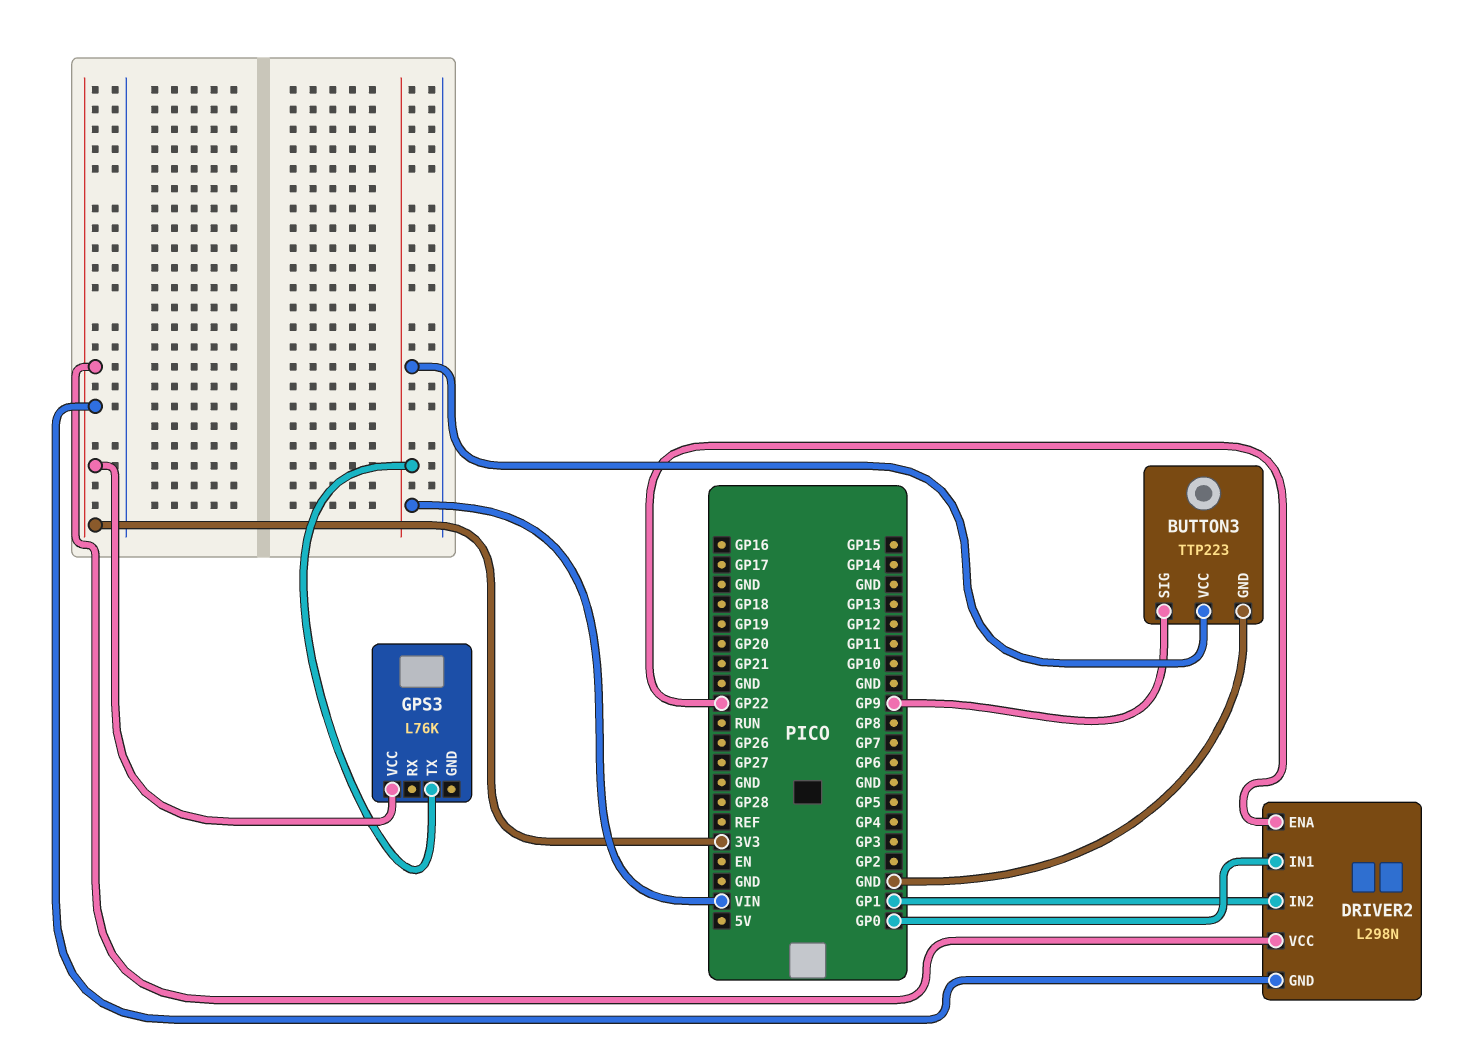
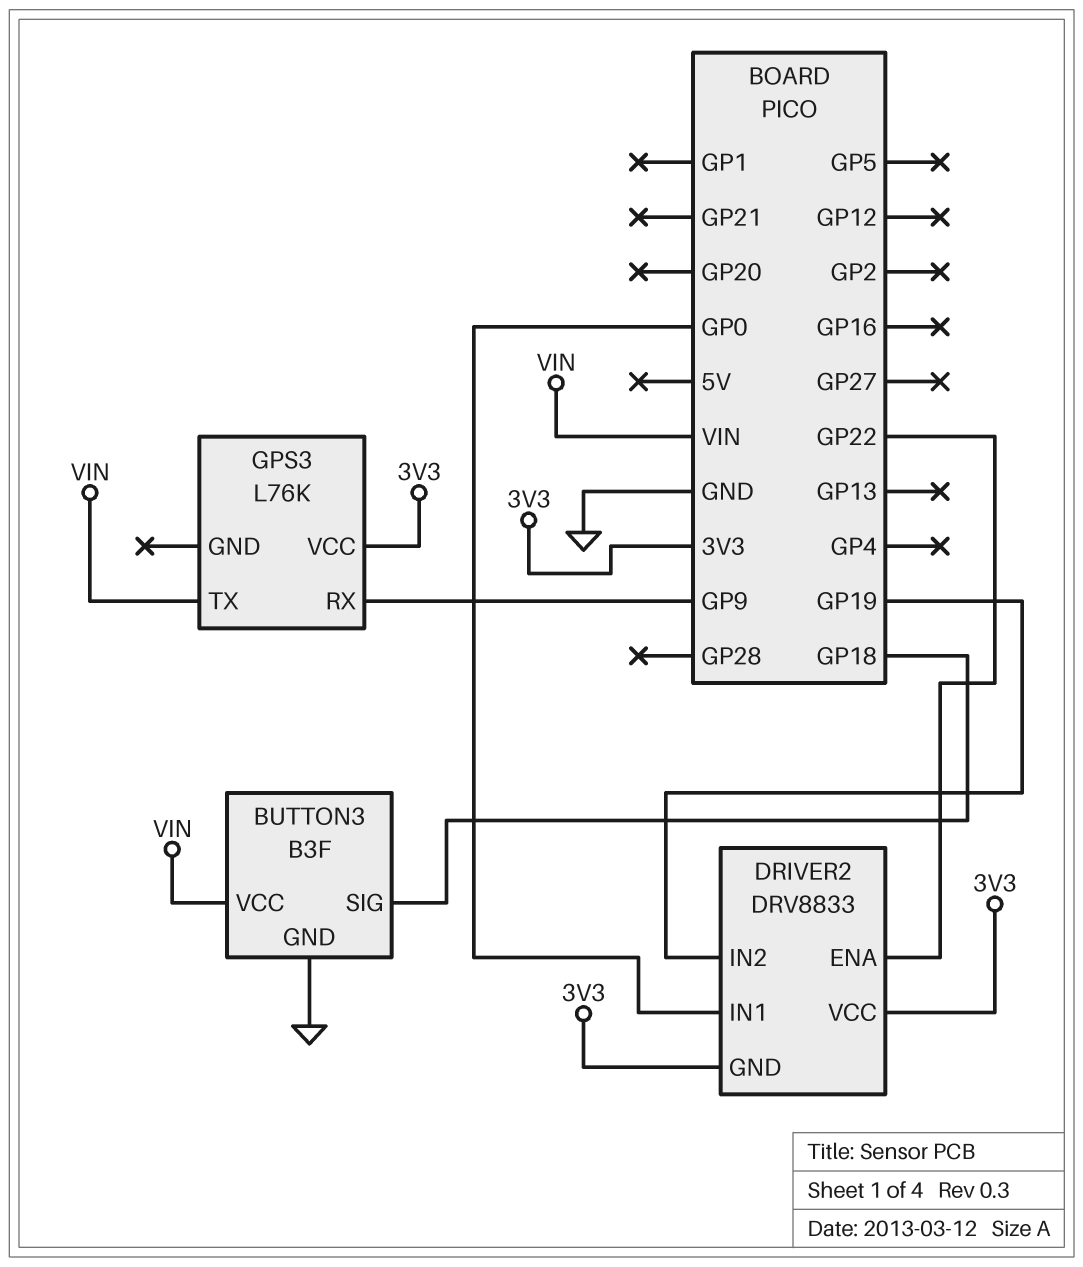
BUTTON3: TTP223 -> B3F
BUTTON3 pin SIG: GP9 -> GP18
DRIVER2: L298N -> DRV8833
DRIVER2 pin IN2: GP1 -> GP19
GPS3 pin RX: none -> GP9

